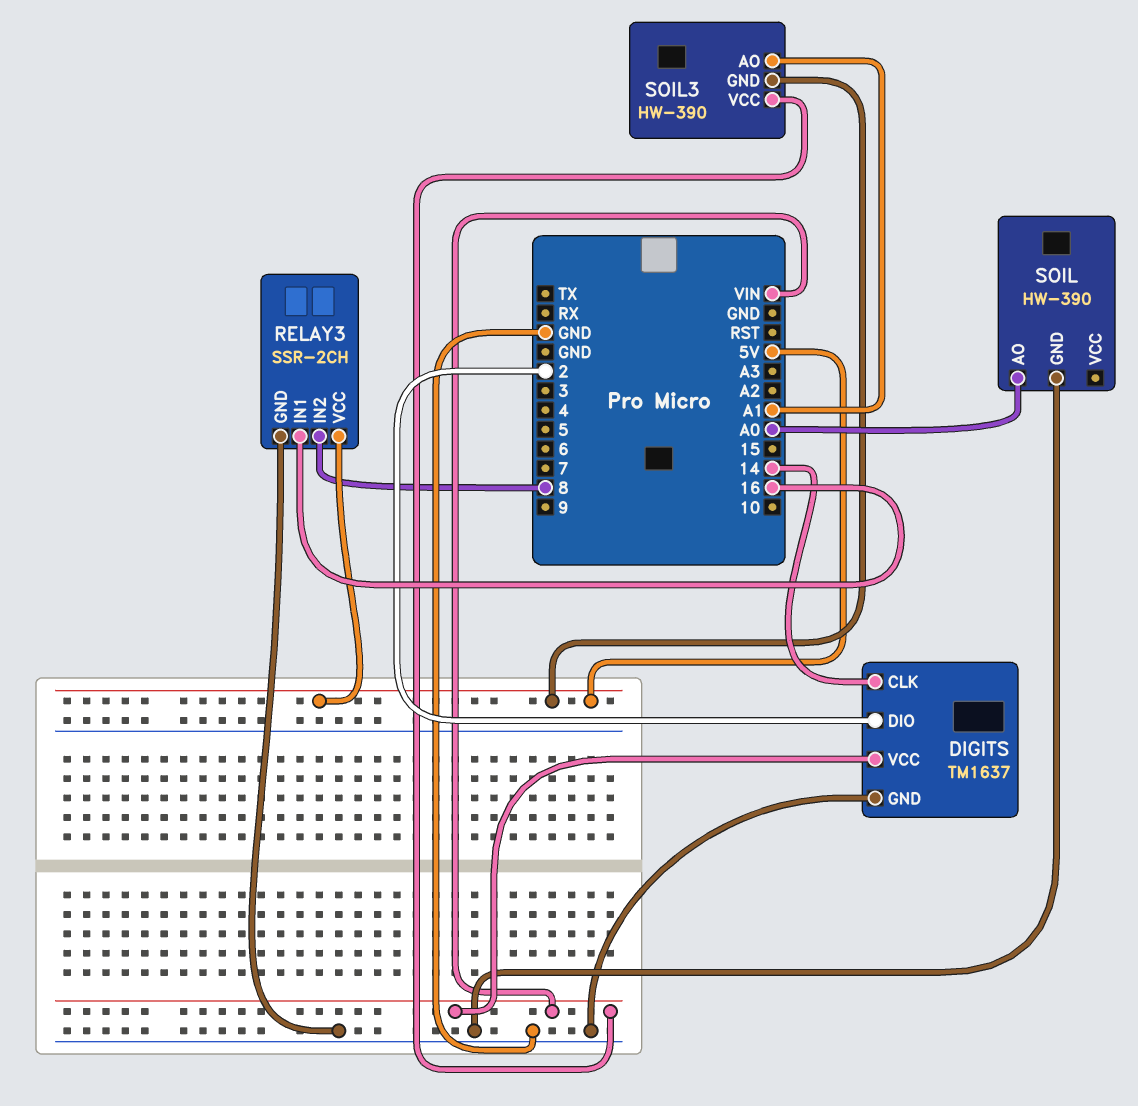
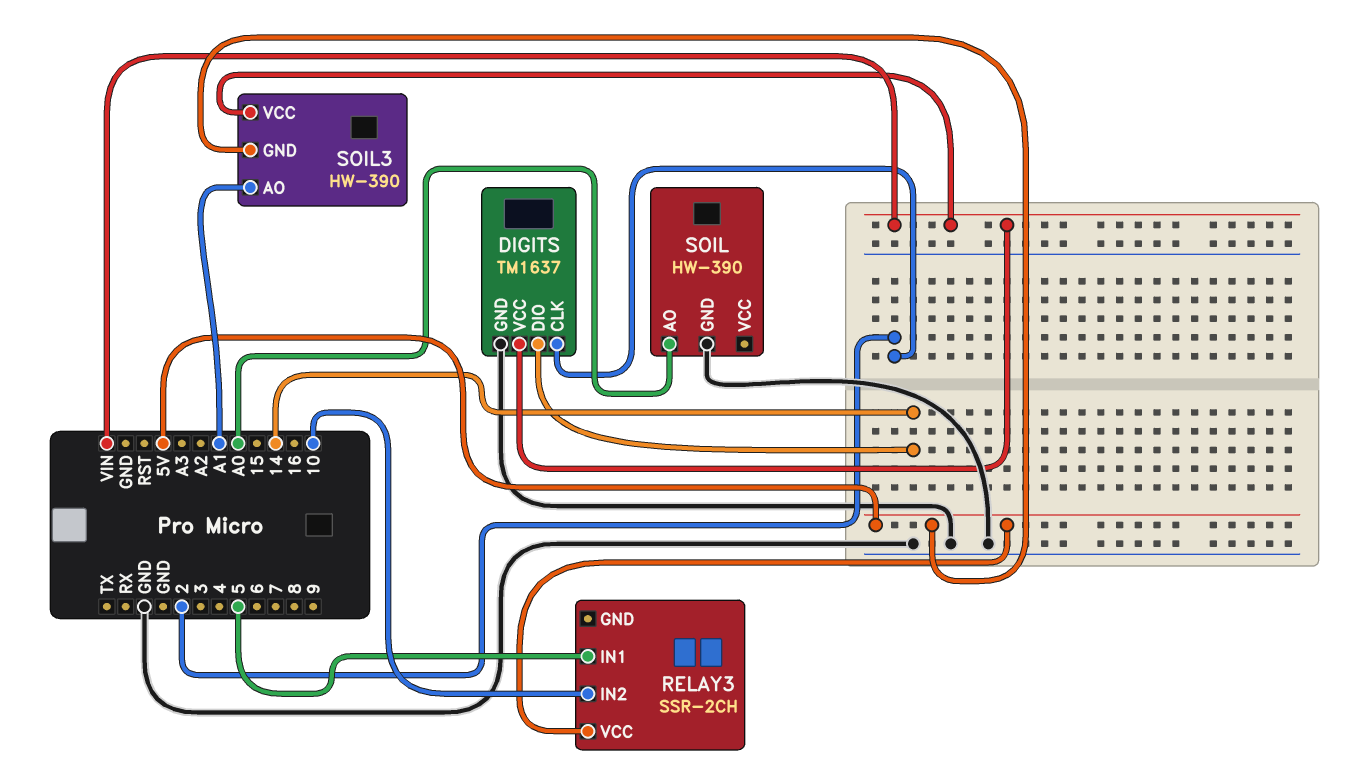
DIGITS pin CLK: 14 -> 2
DIGITS pin DIO: 2 -> 14
RELAY3 pin GND: GND -> none
RELAY3 pin IN1: 16 -> 5
RELAY3 pin IN2: 8 -> 10

